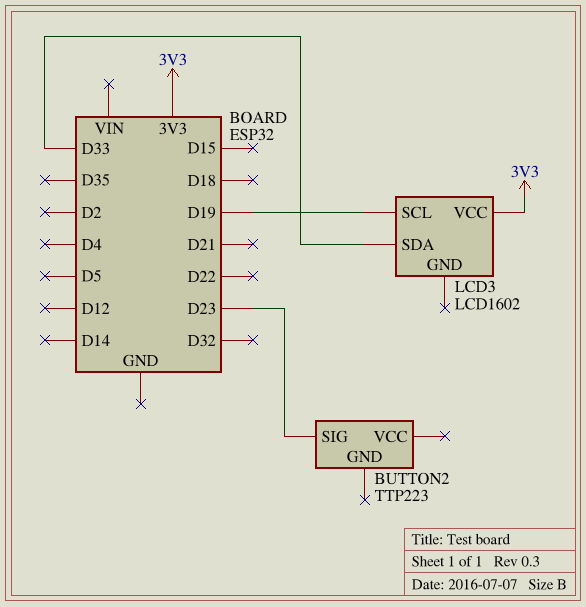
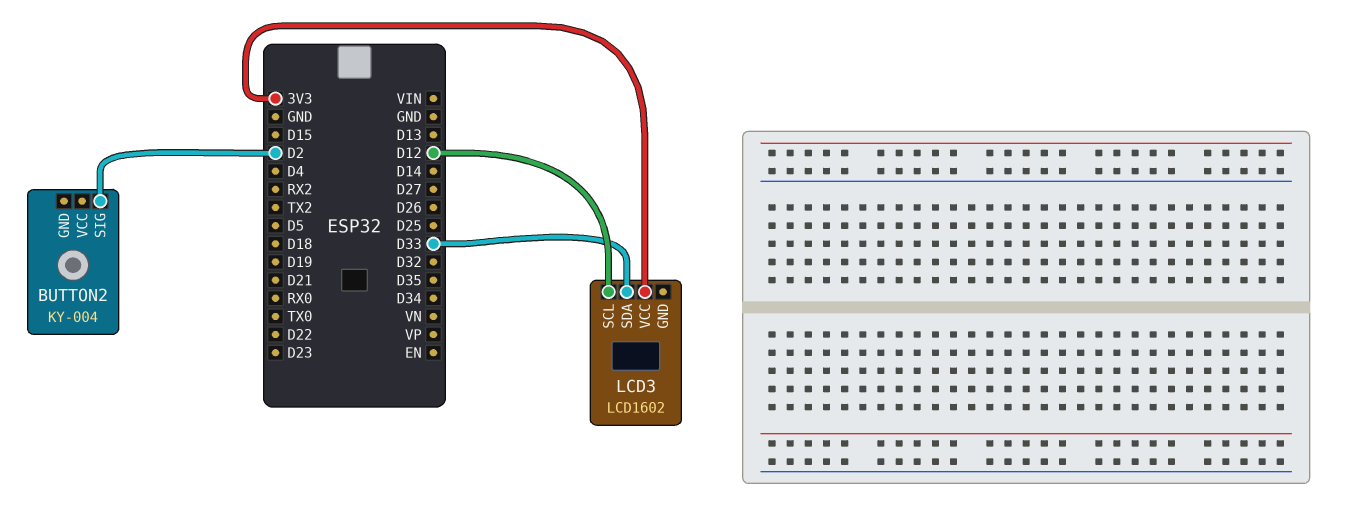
BUTTON2: TTP223 -> KY-004
BUTTON2 pin SIG: D23 -> D2
LCD3 pin SCL: D19 -> D12

